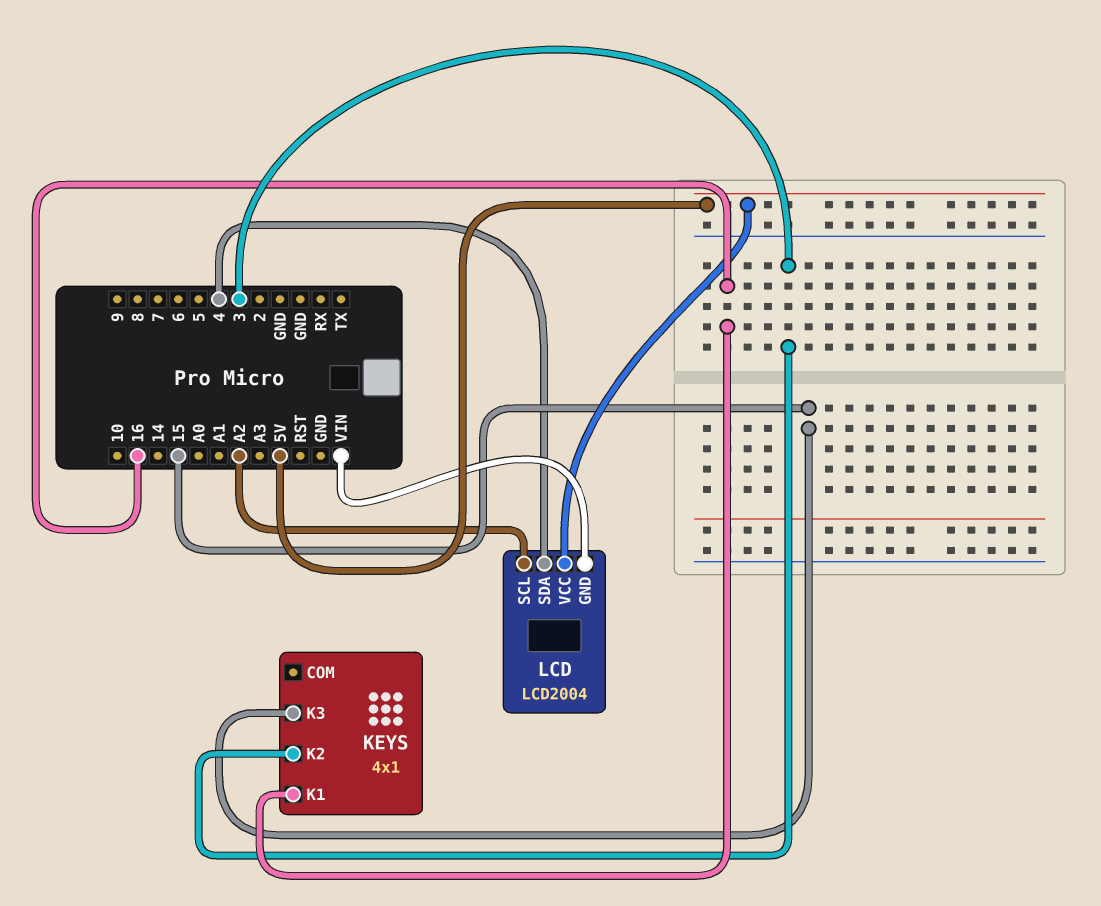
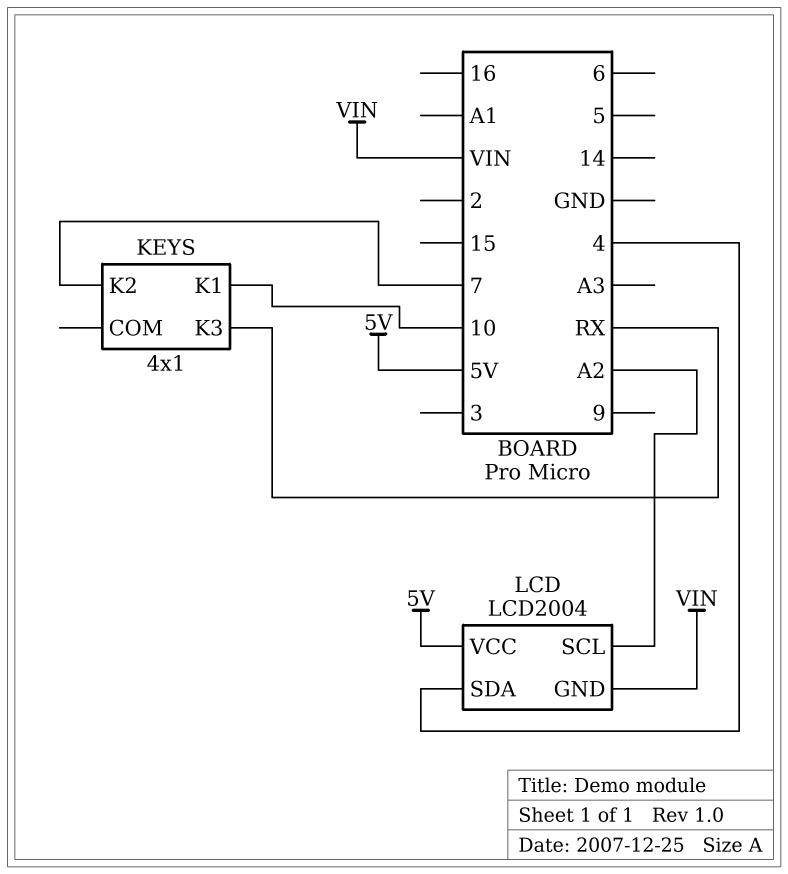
KEYS pin K1: 16 -> 10
KEYS pin K2: 3 -> 7
KEYS pin K3: 15 -> RX

